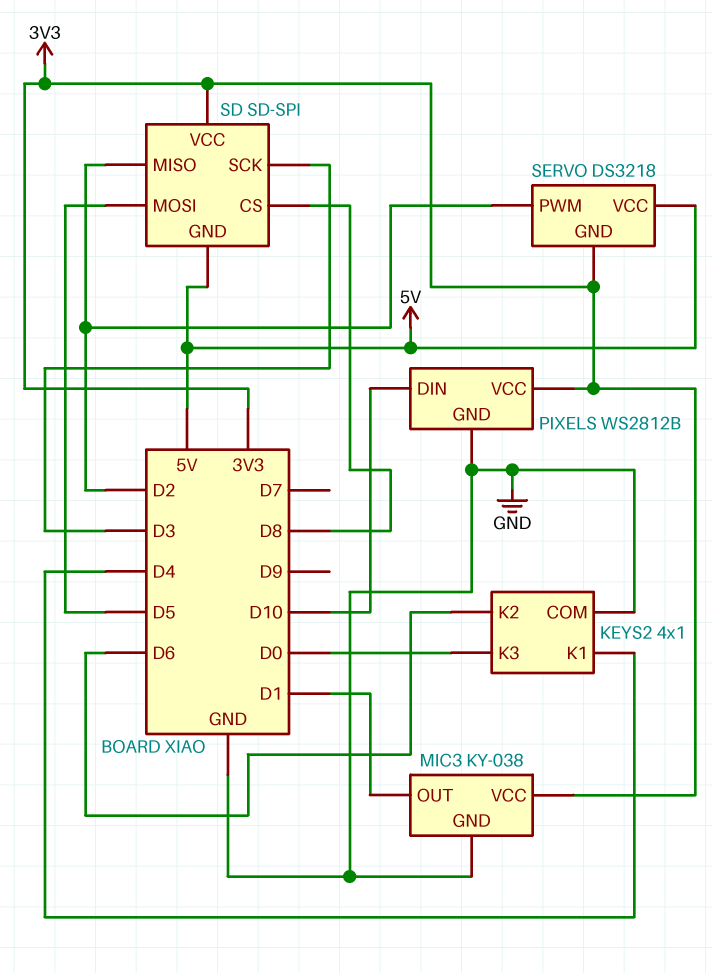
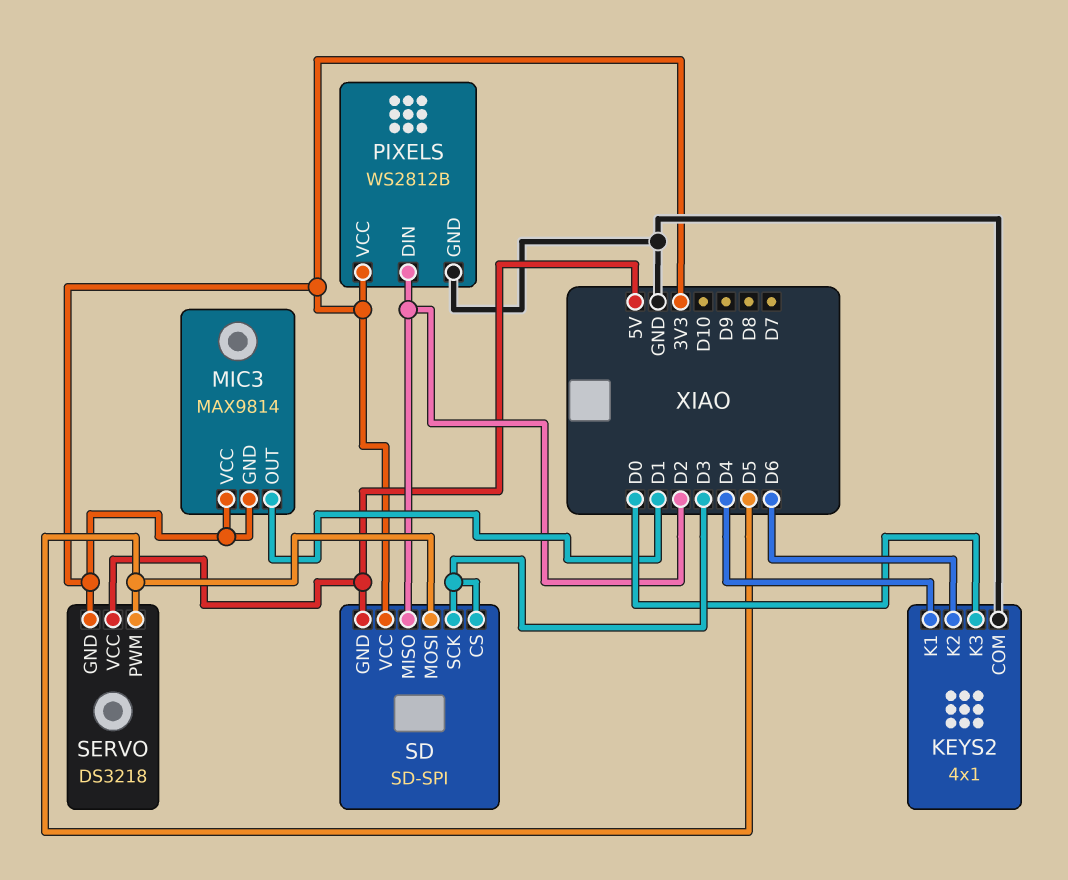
MIC3: KY-038 -> MAX9814
MIC3 pin GND: GND -> 3V3
PIXELS pin DIN: D10 -> D2
SD pin CS: D8 -> D3
SERVO pin PWM: D2 -> D5

